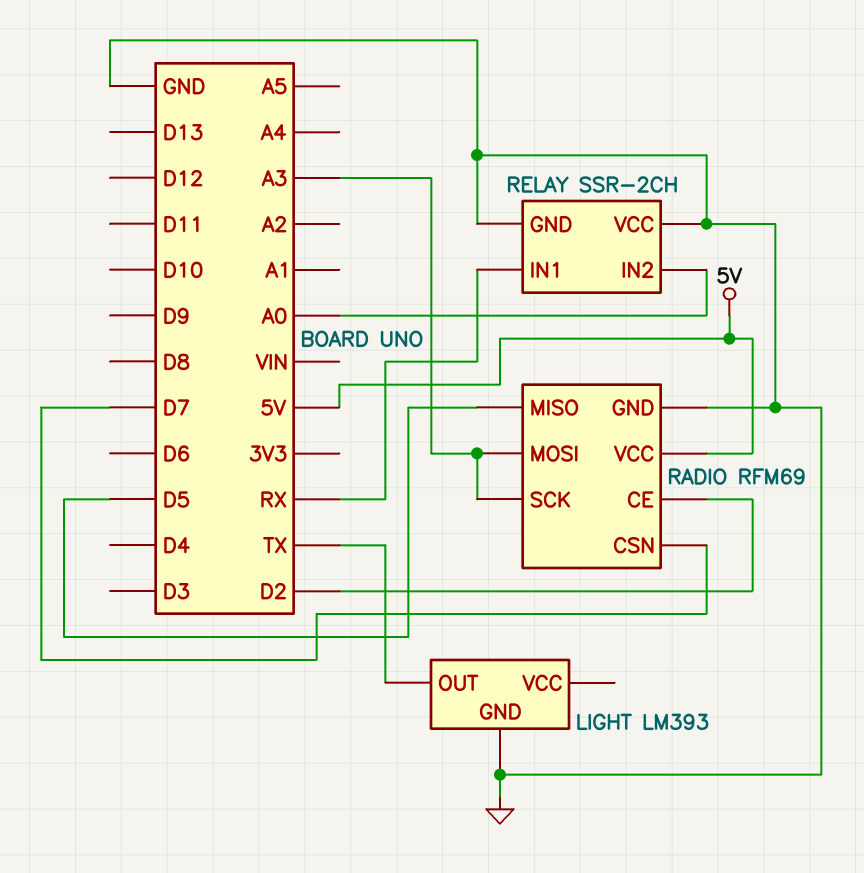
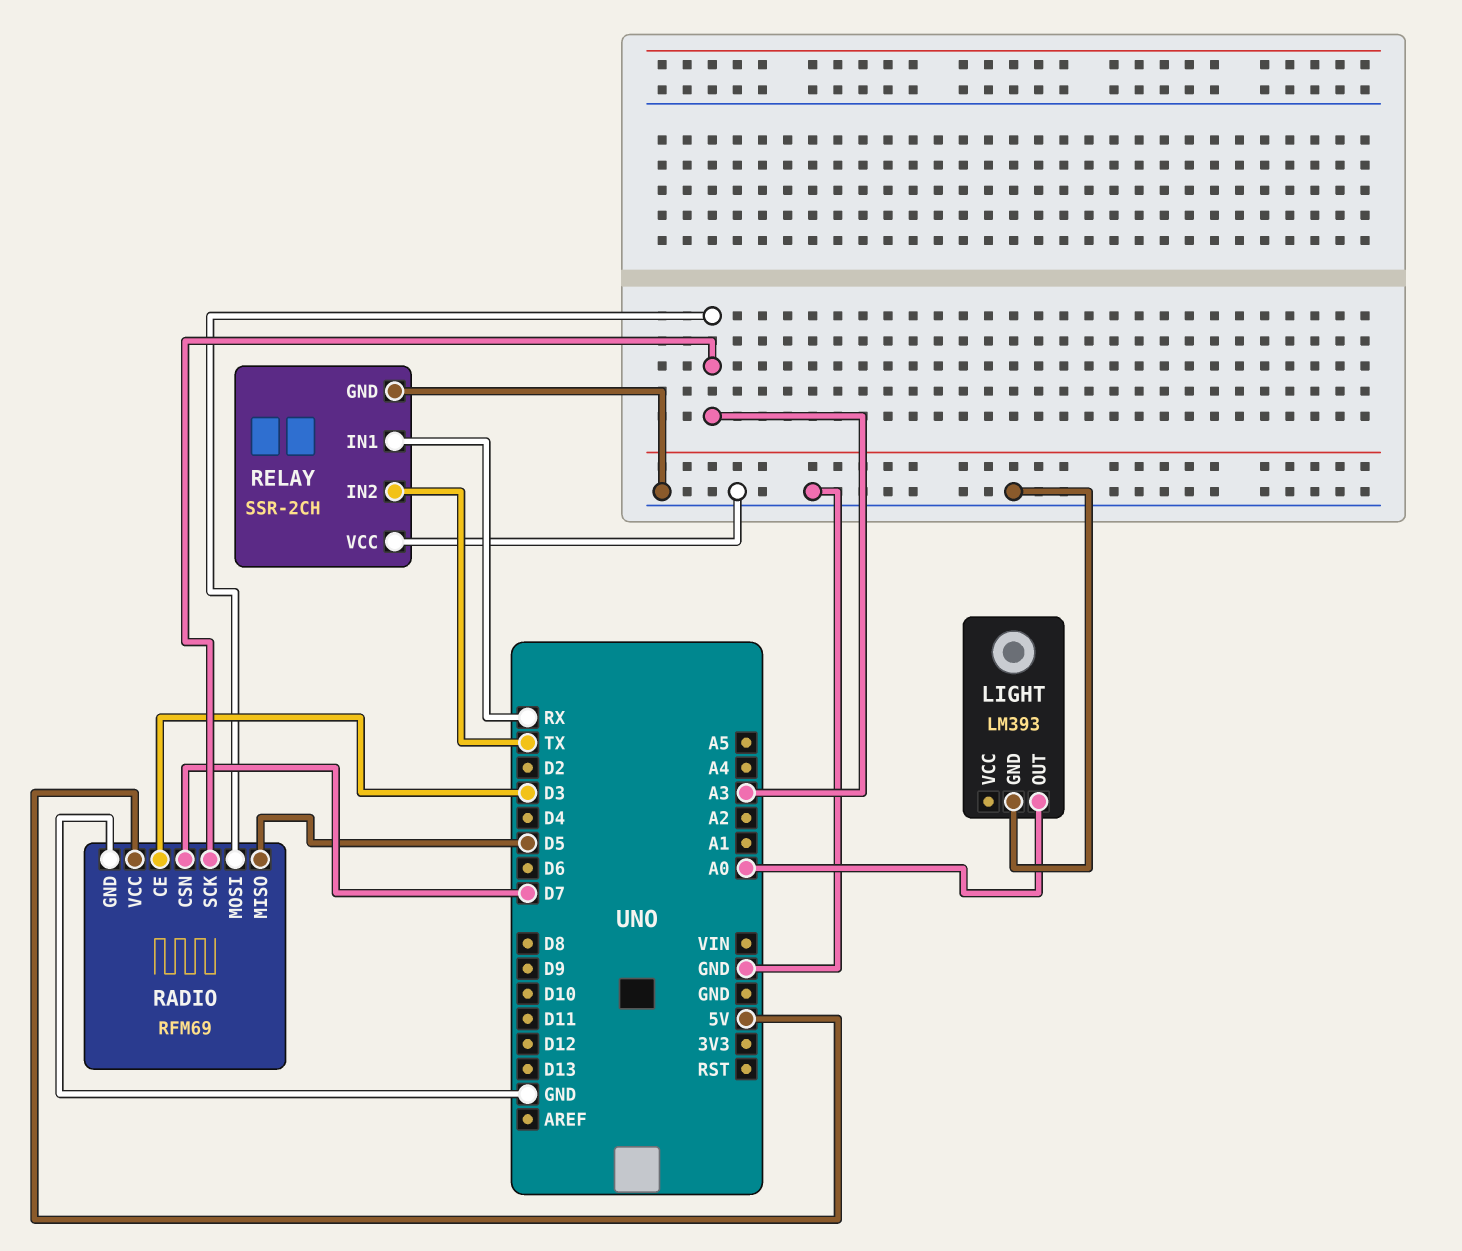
LIGHT pin OUT: TX -> A0
RADIO pin CE: D2 -> D3
RELAY pin IN2: A0 -> TX

